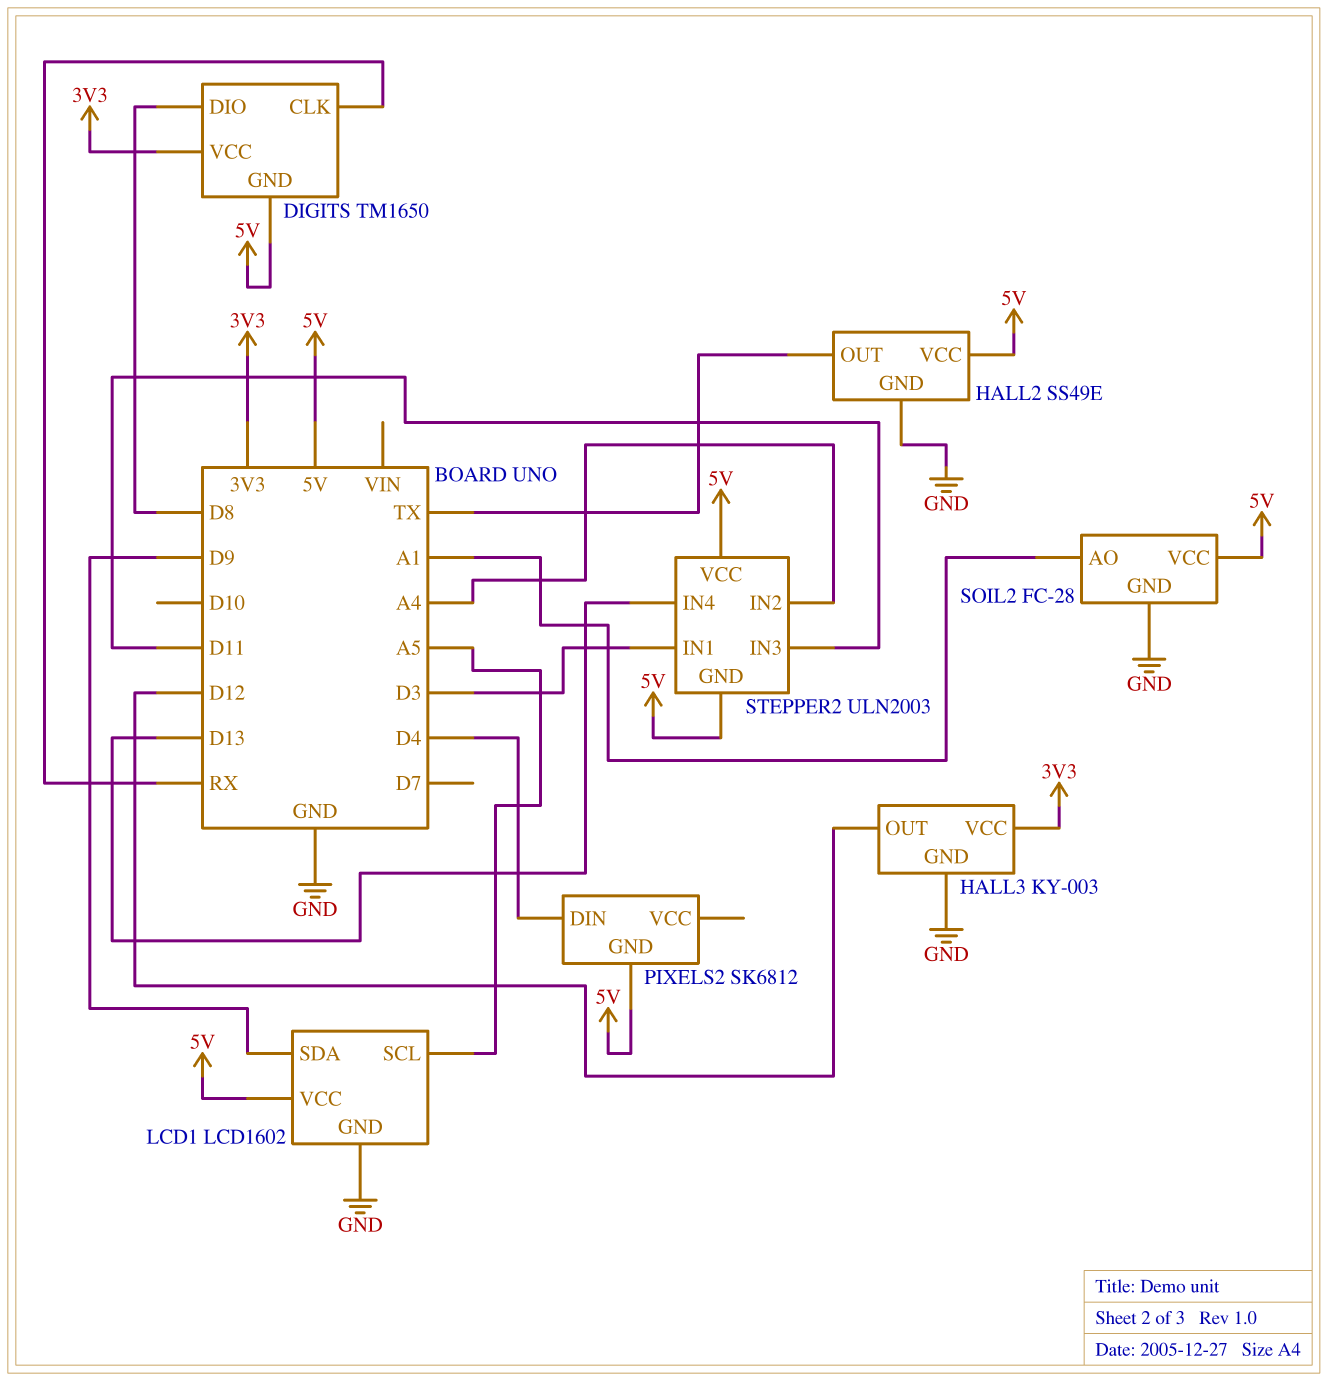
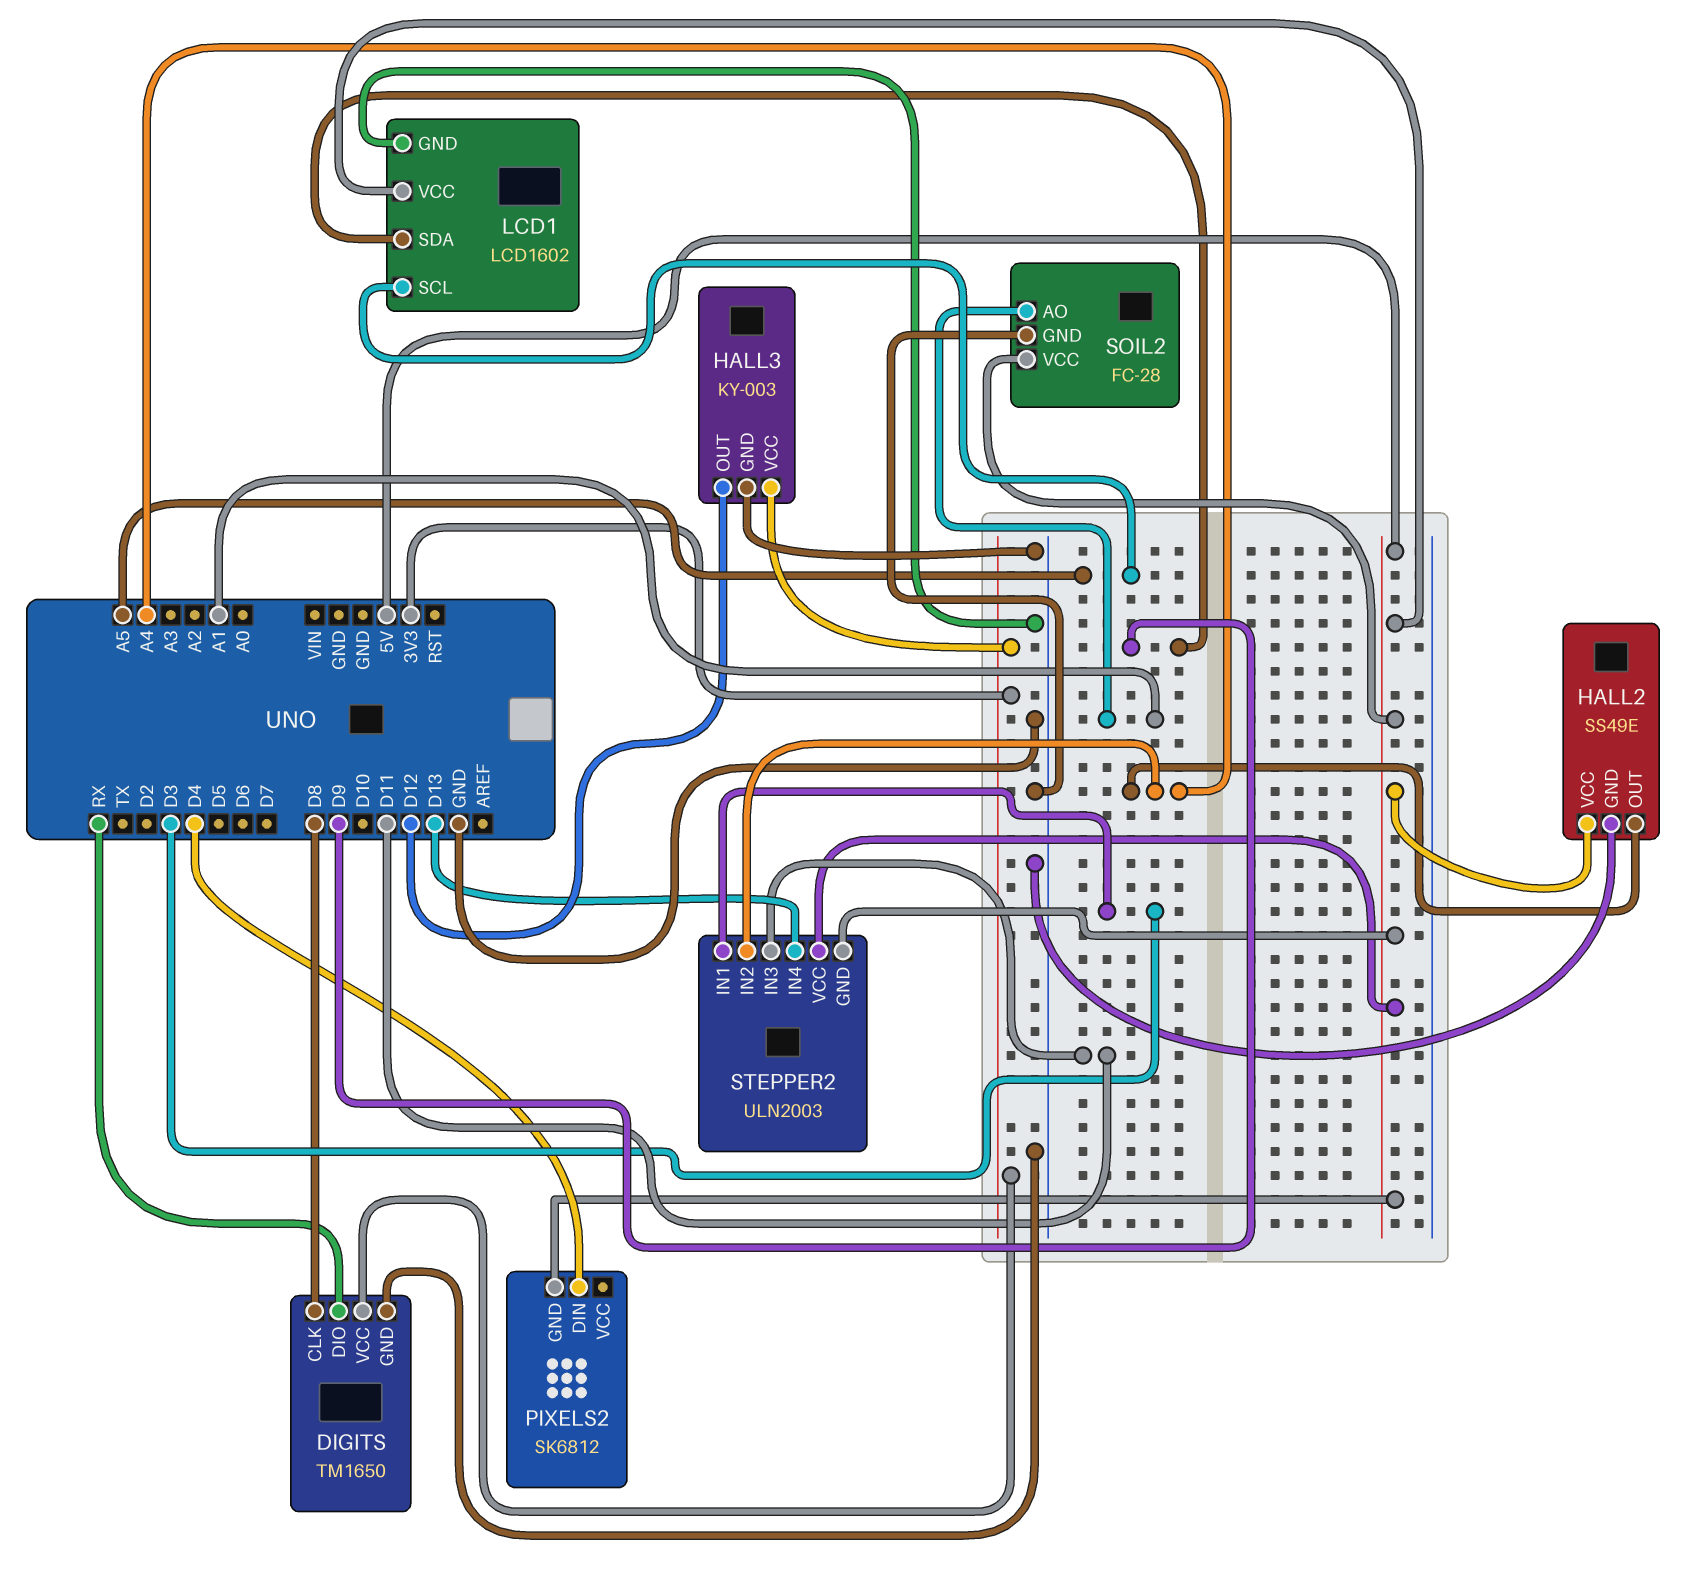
DIGITS pin CLK: RX -> D8
DIGITS pin DIO: D8 -> RX
DIGITS pin GND: 5V -> GND
HALL2 pin OUT: TX -> A4

